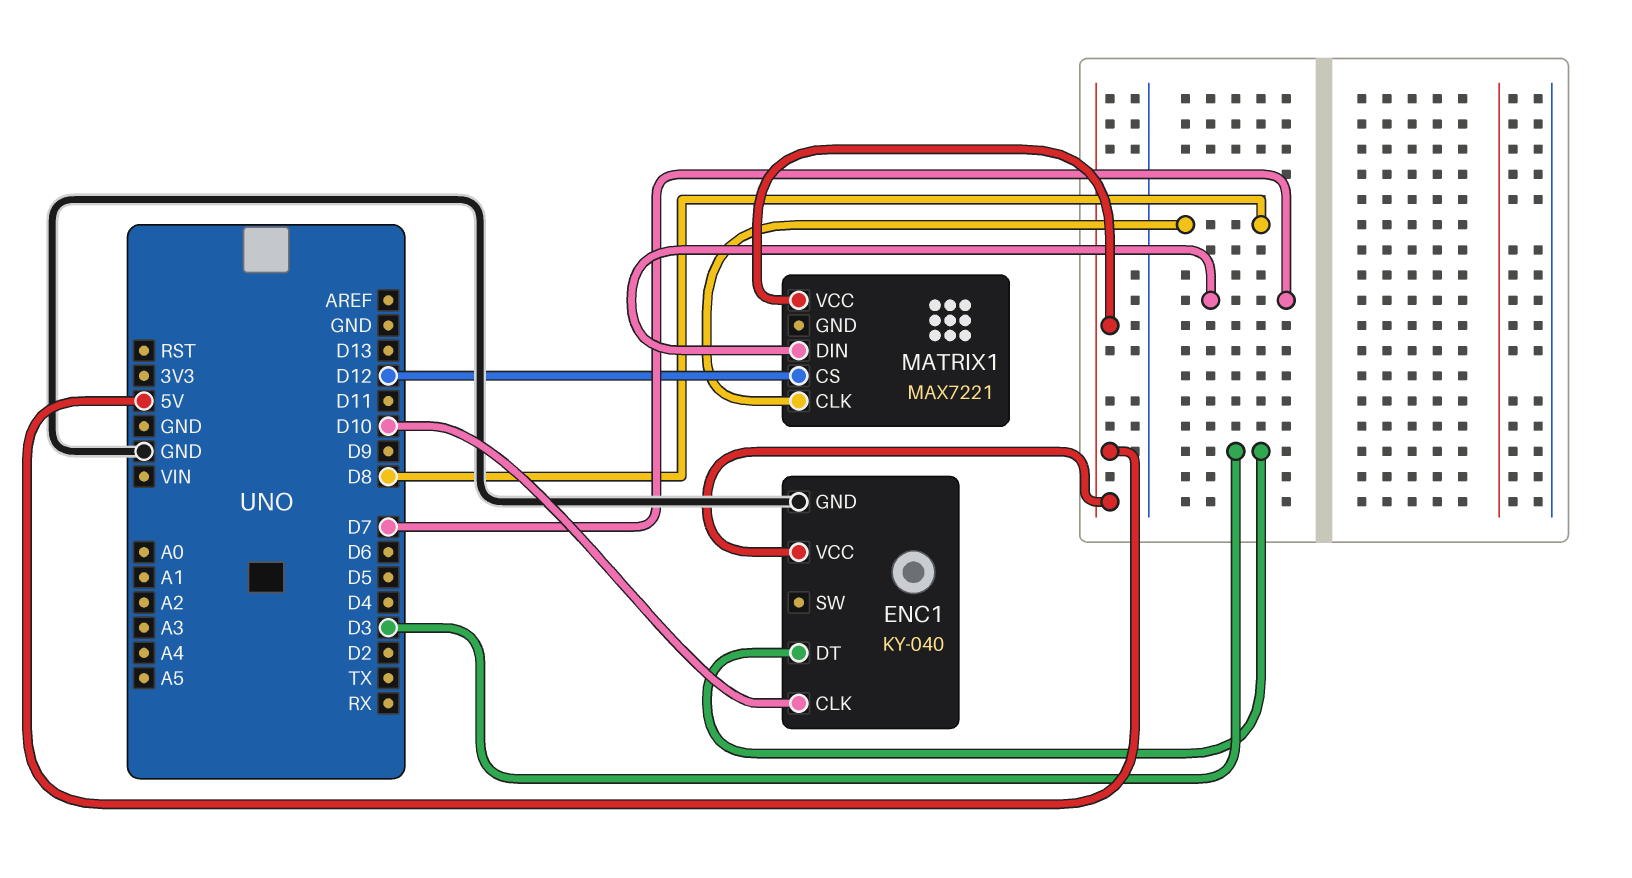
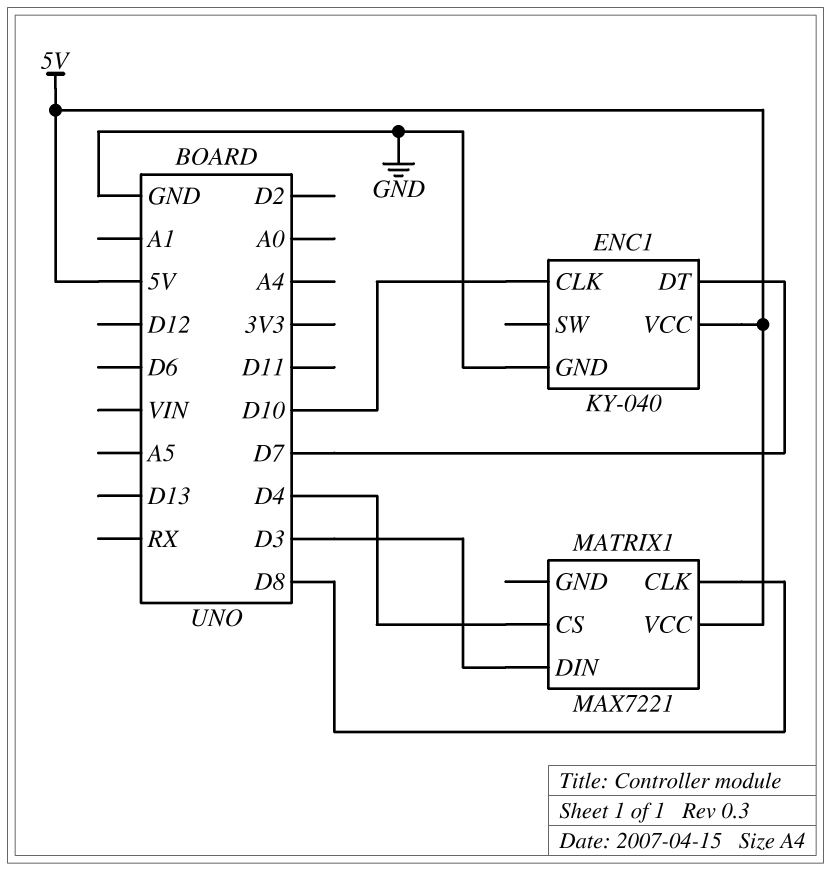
ENC1 pin DT: D3 -> D7
MATRIX1 pin CS: D12 -> D4
MATRIX1 pin DIN: D7 -> D3

